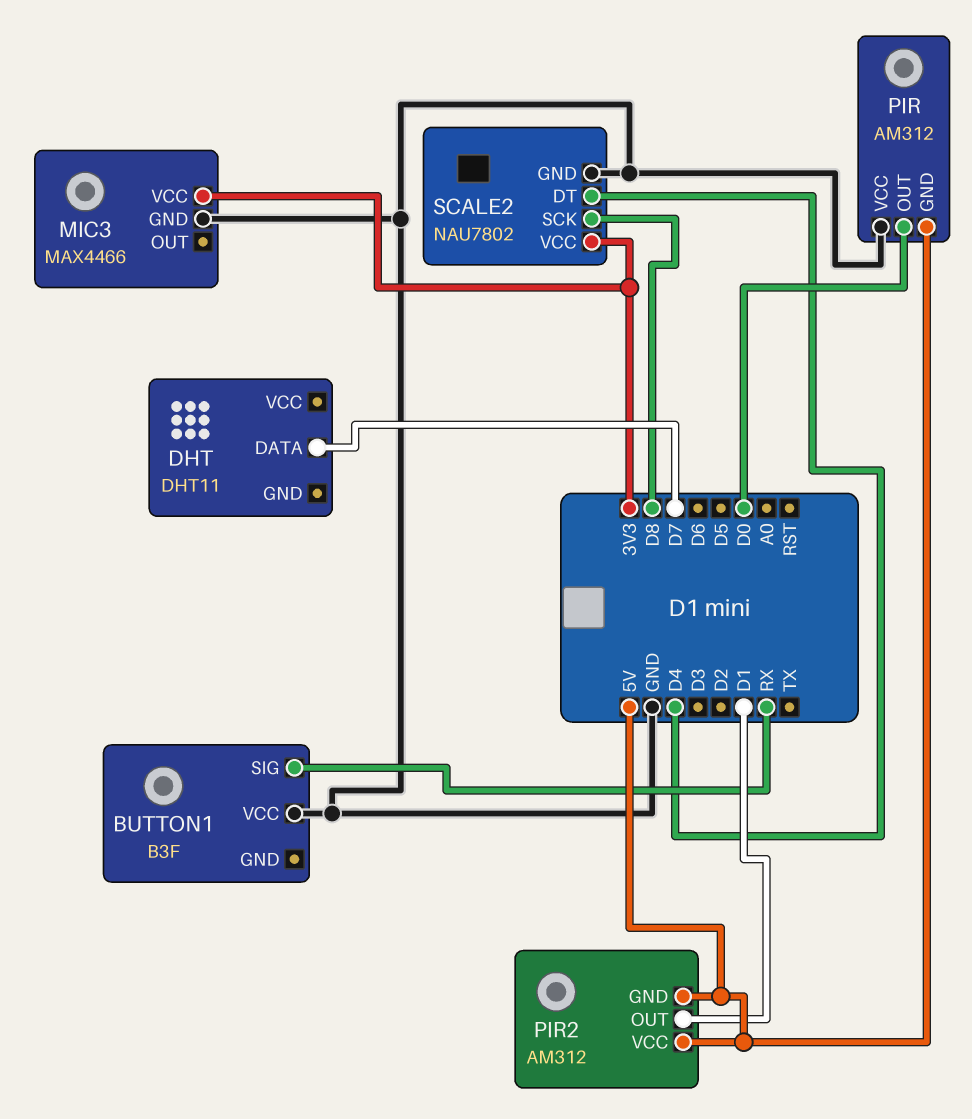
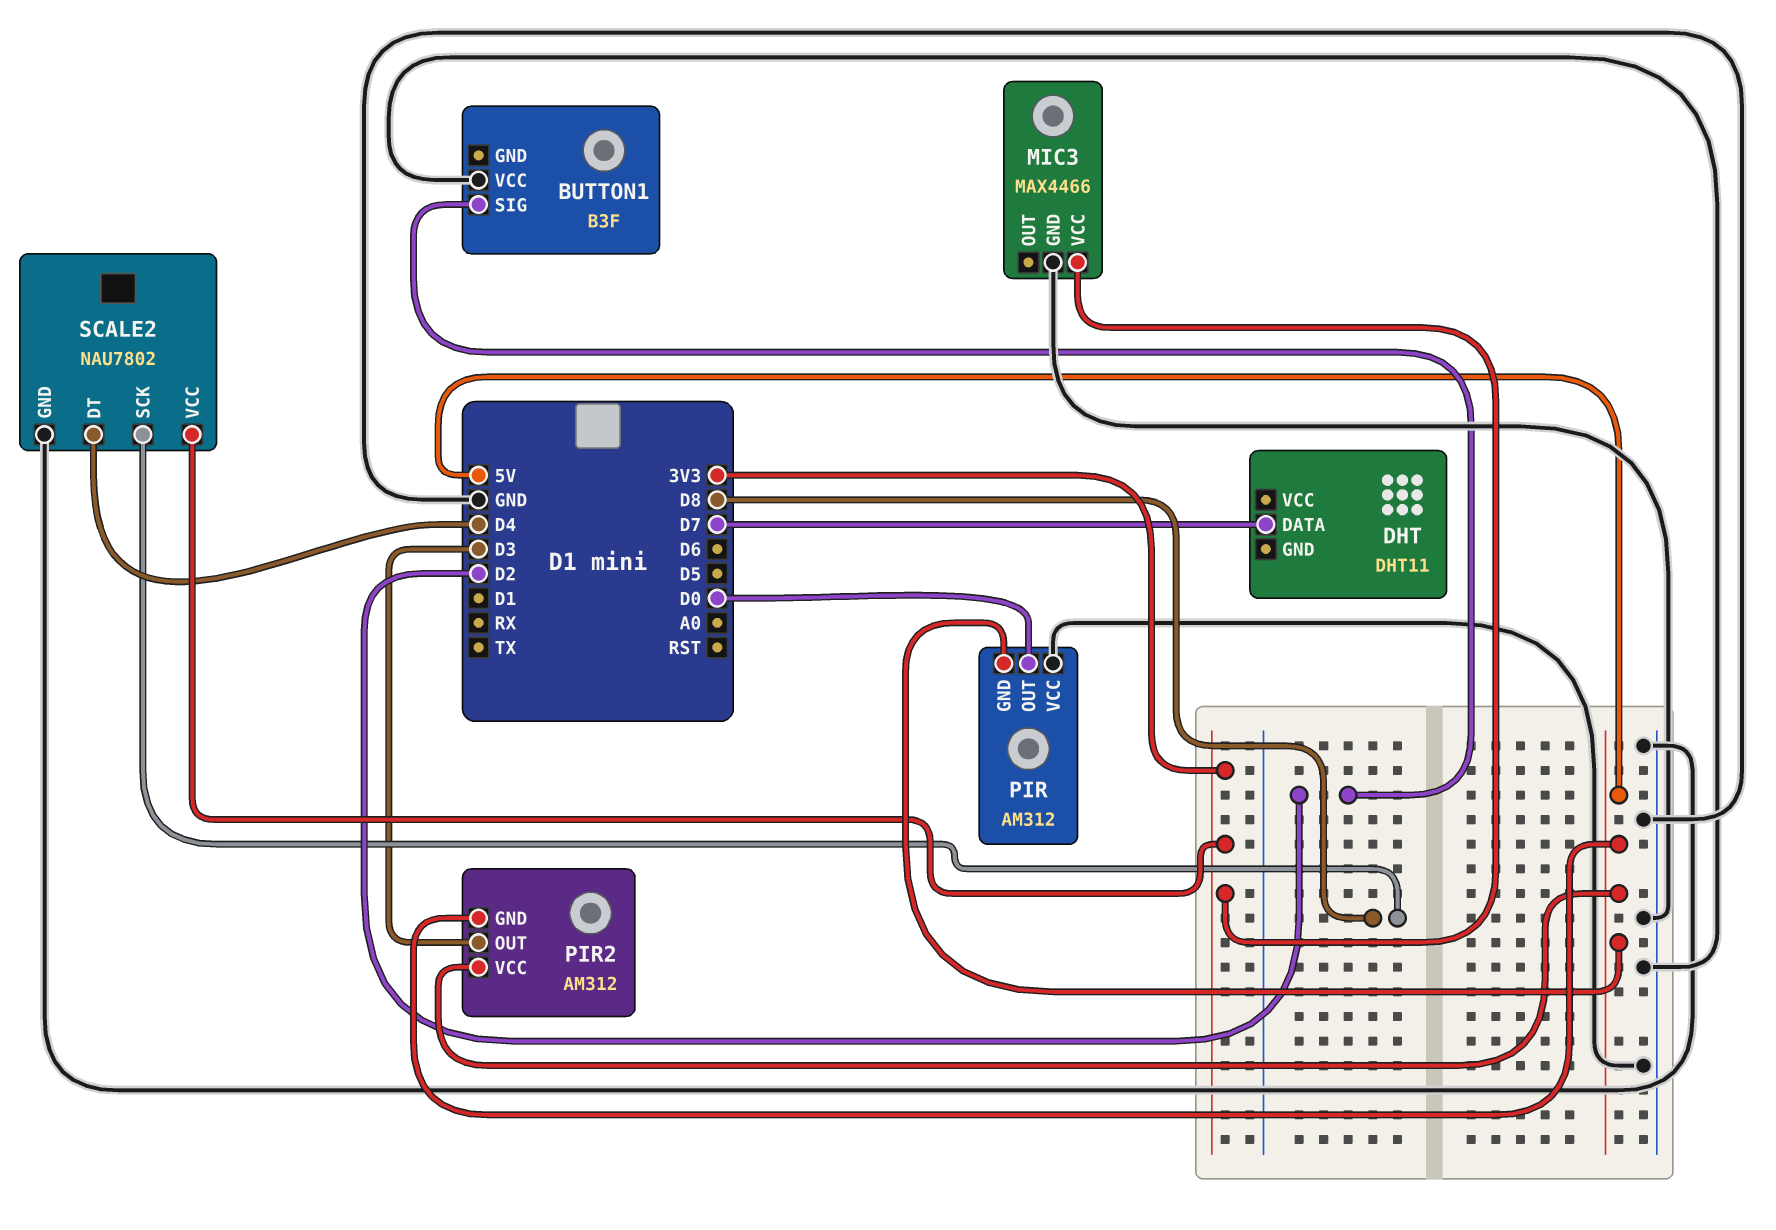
BUTTON1 pin SIG: RX -> D2
PIR2 pin OUT: D1 -> D3

